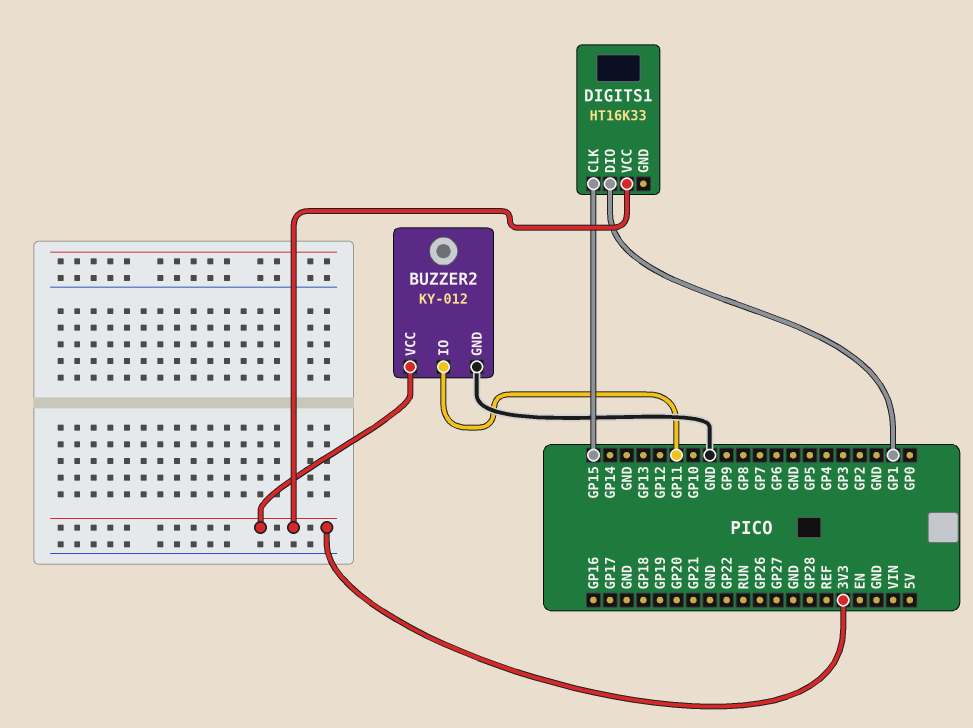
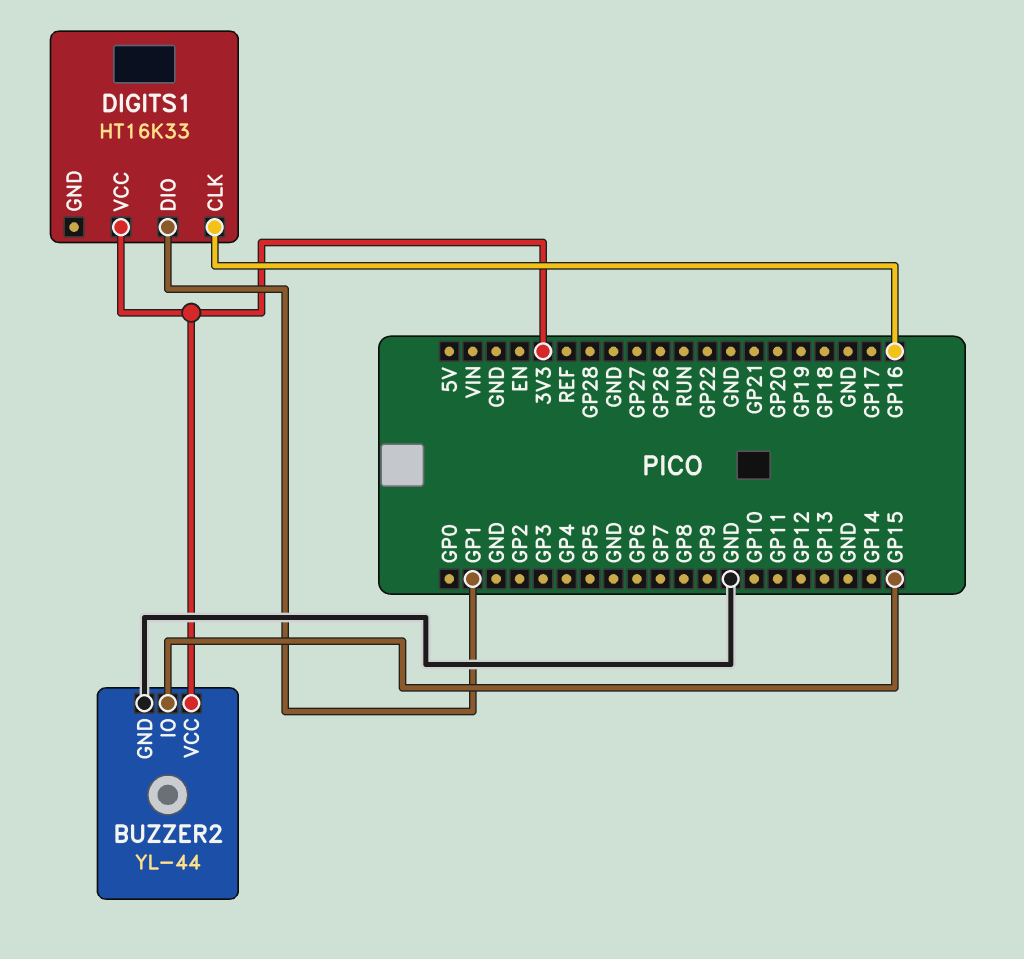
BUZZER2: KY-012 -> YL-44
BUZZER2 pin IO: GP11 -> GP15
DIGITS1 pin CLK: GP15 -> GP16

